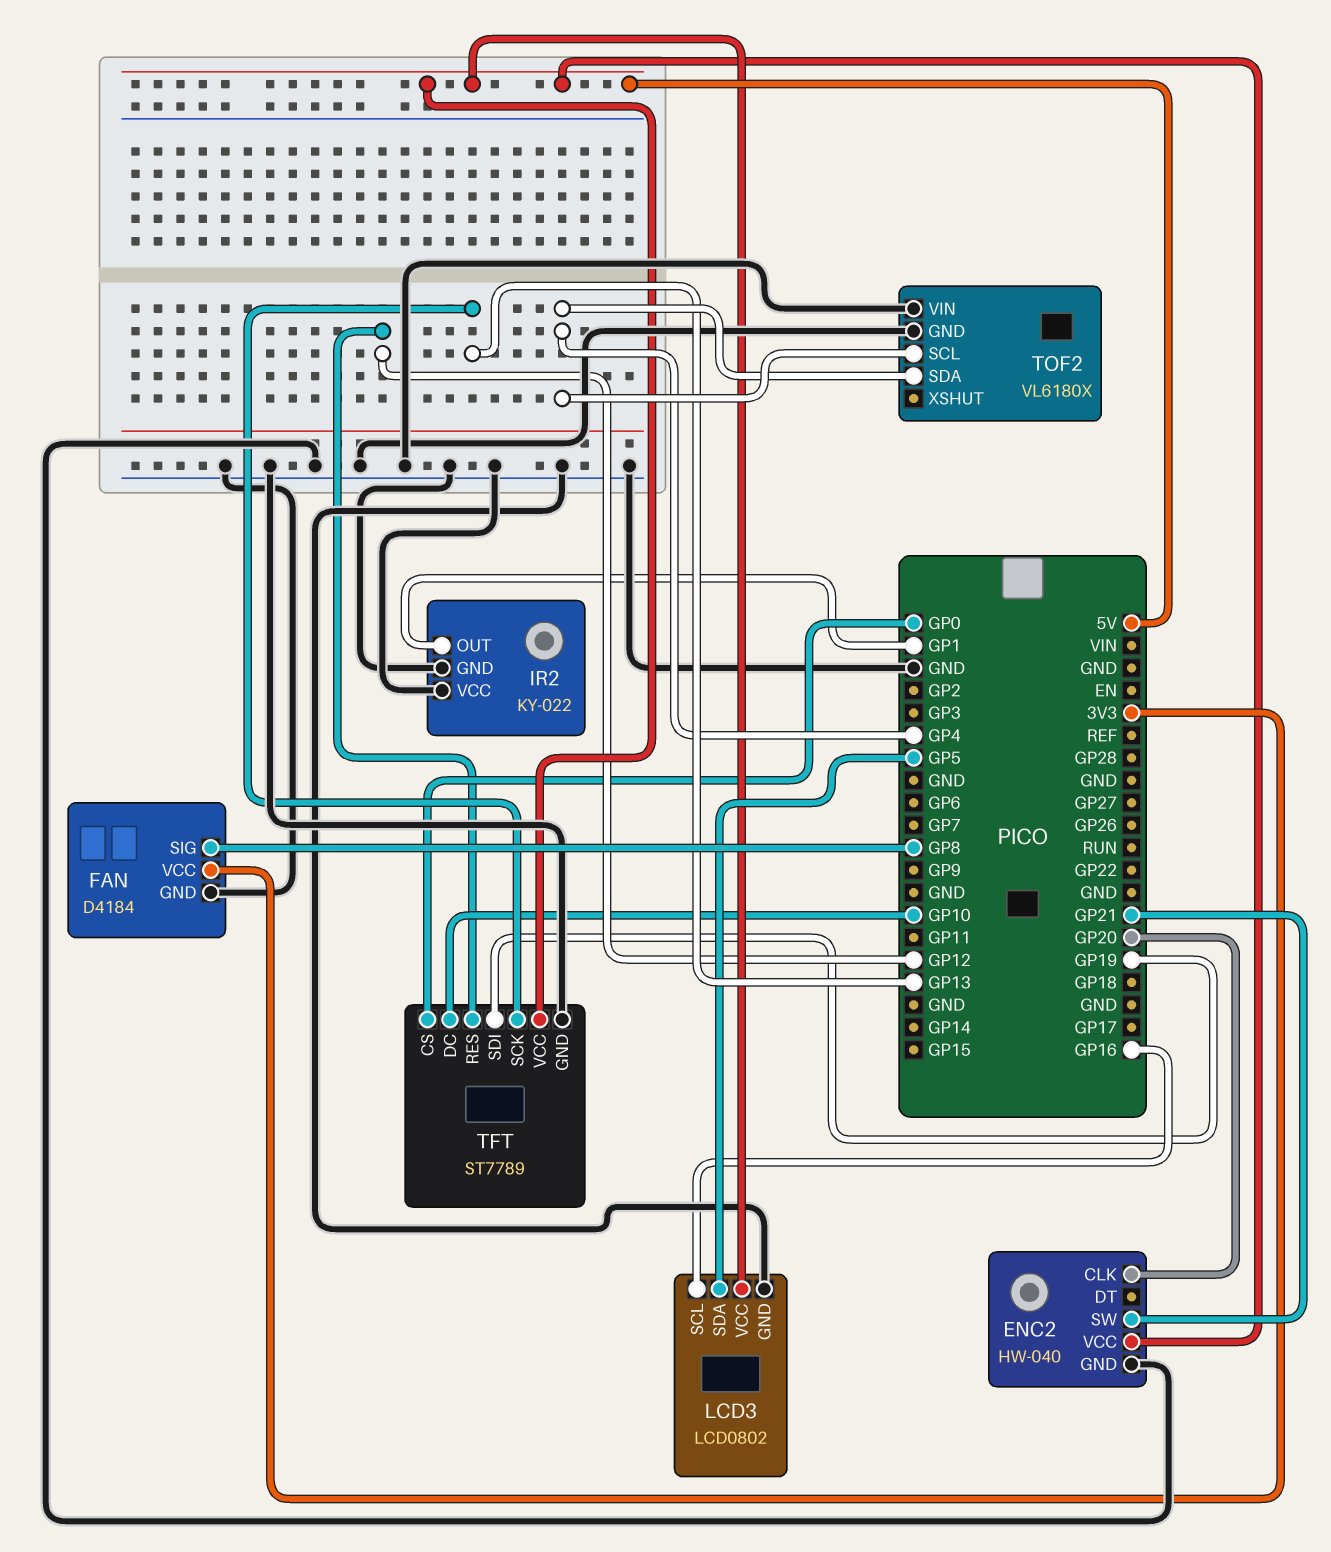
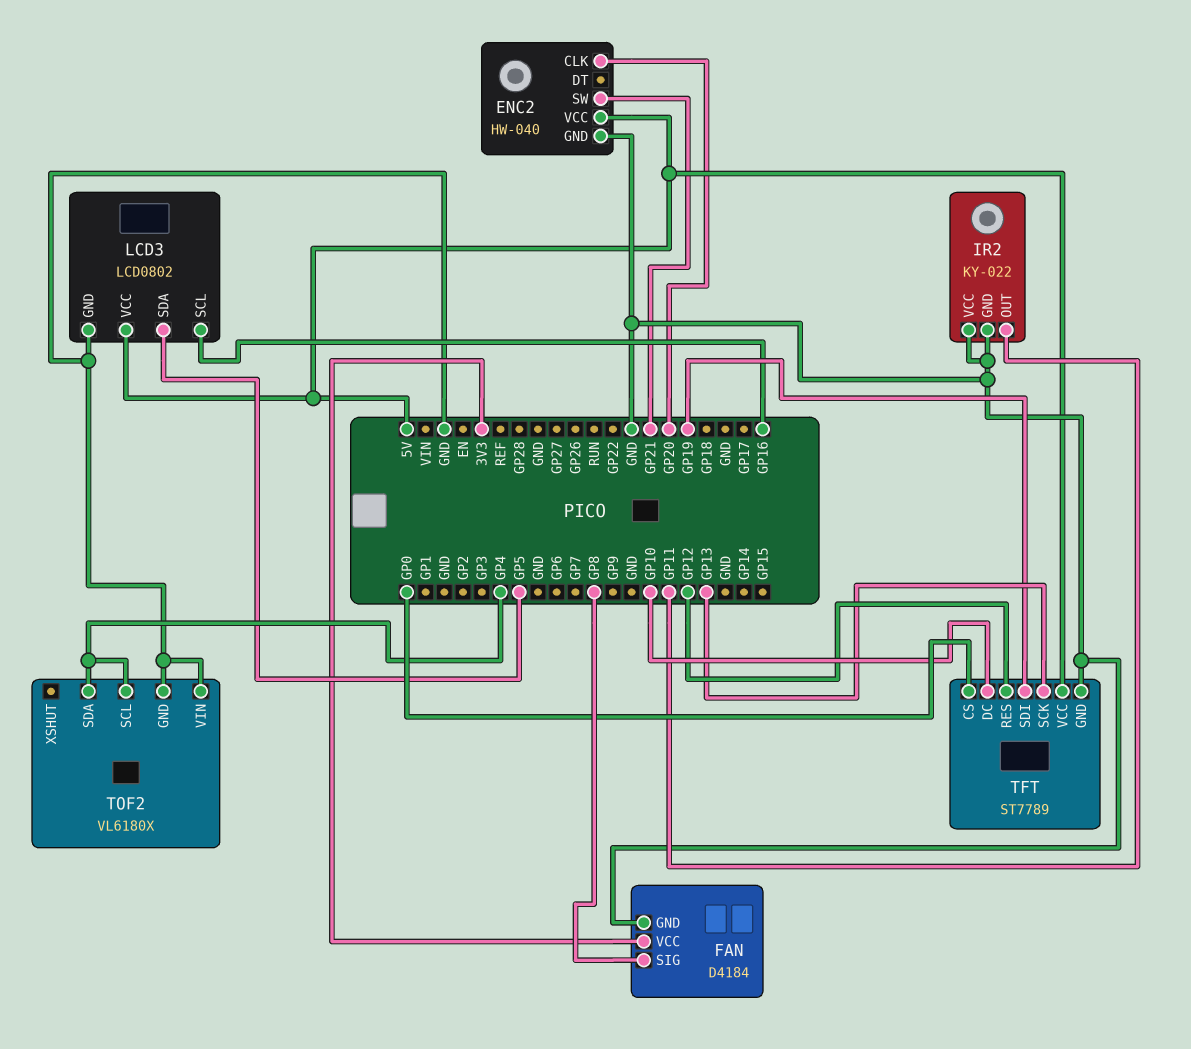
IR2 pin OUT: GP1 -> GP11

